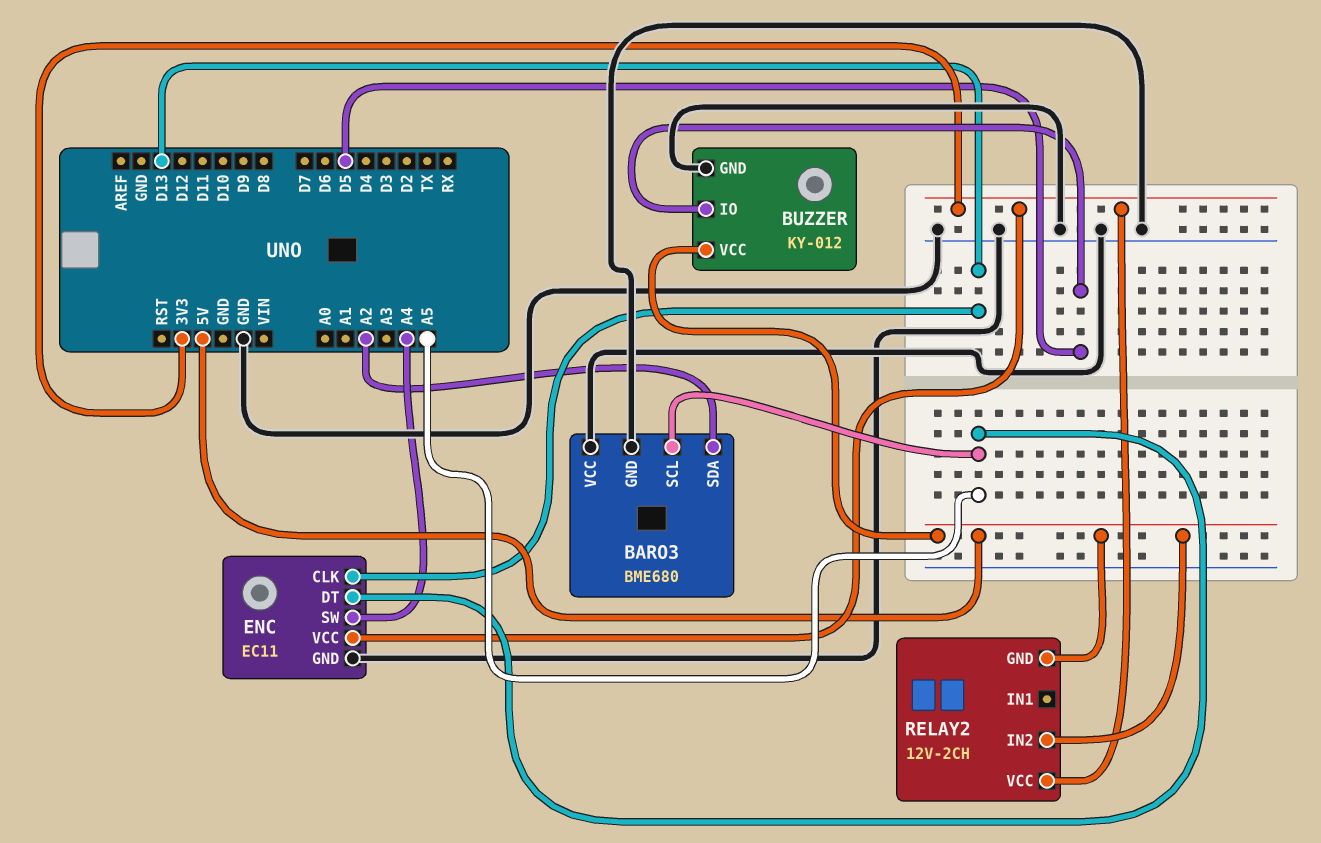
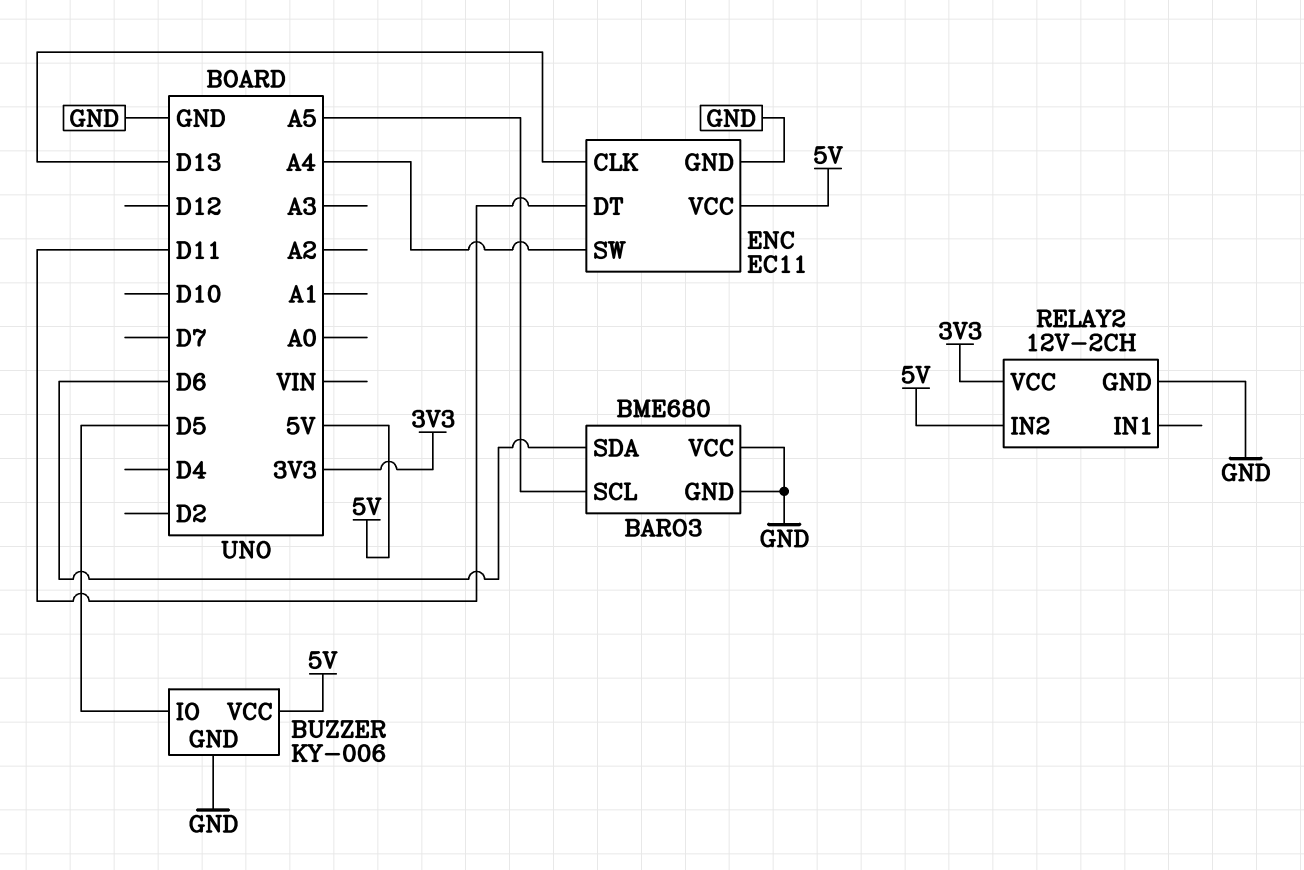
BARO3 pin SDA: A2 -> D6
BUZZER: KY-012 -> KY-006
ENC pin DT: A5 -> D11
ENC pin VCC: 3V3 -> 5V
RELAY2 pin GND: 5V -> GND

